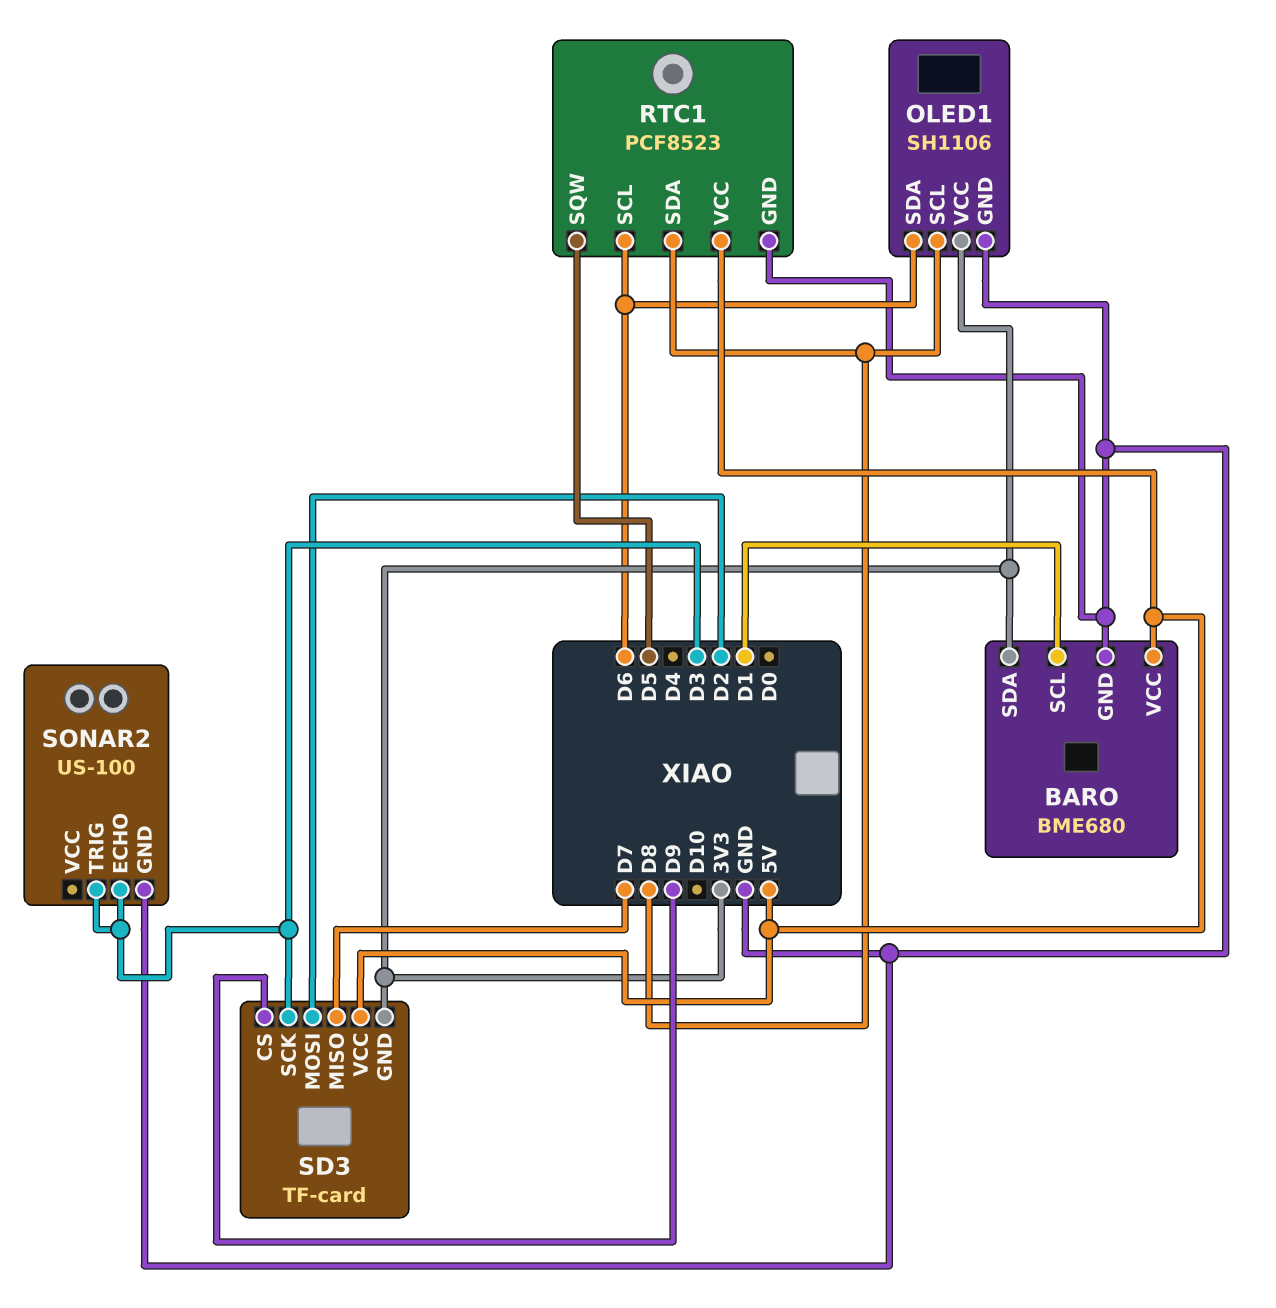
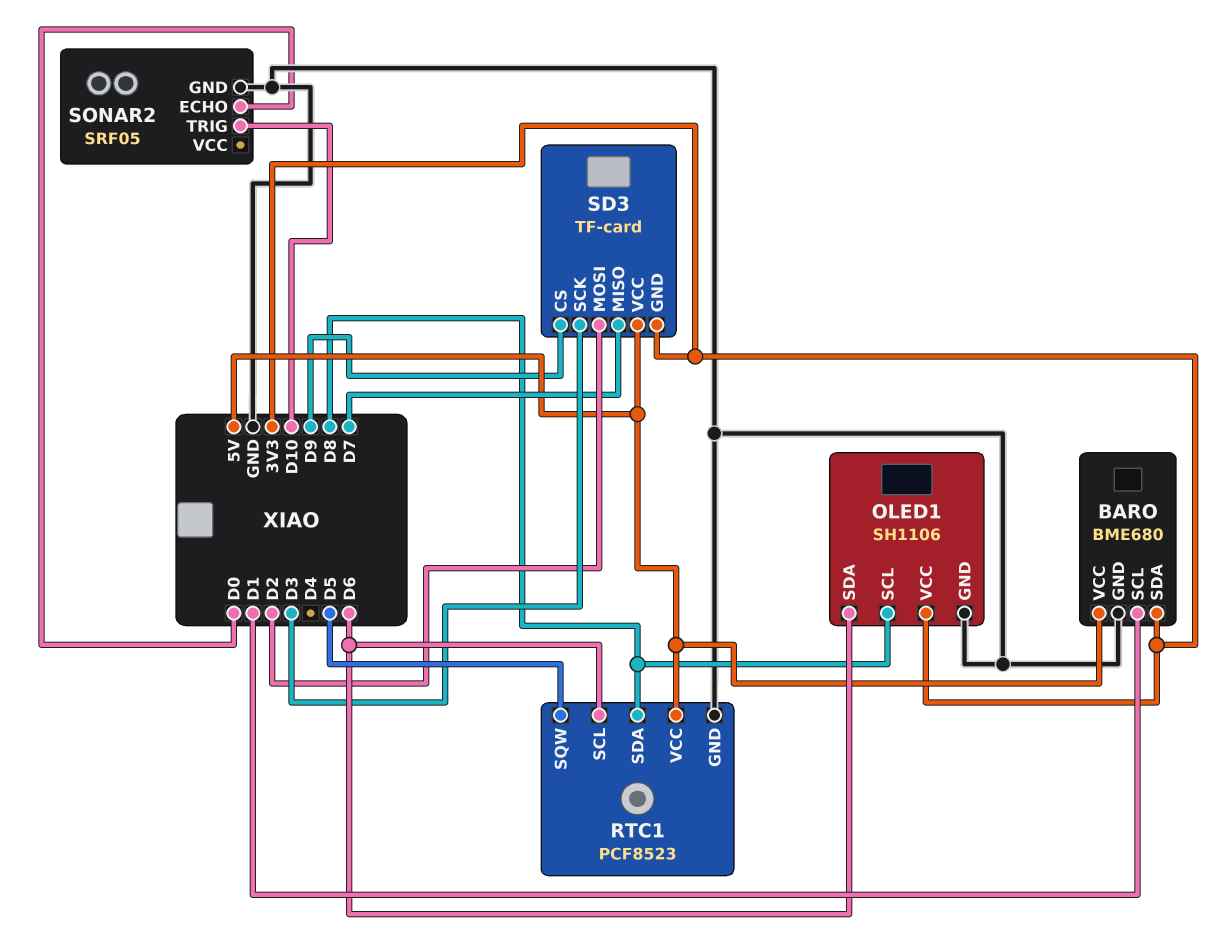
SONAR2: US-100 -> SRF05
SONAR2 pin ECHO: D3 -> D0
SONAR2 pin TRIG: D3 -> D10

